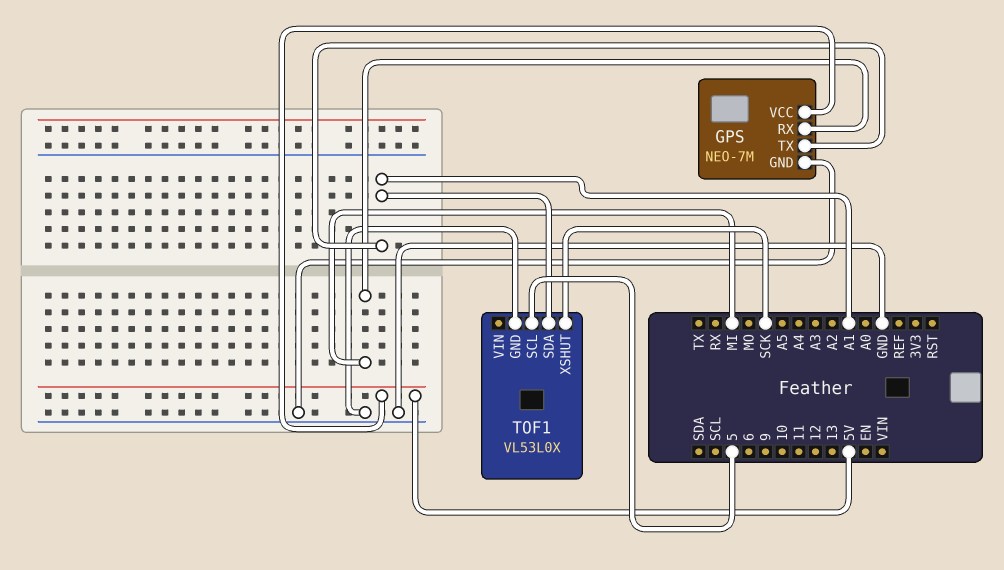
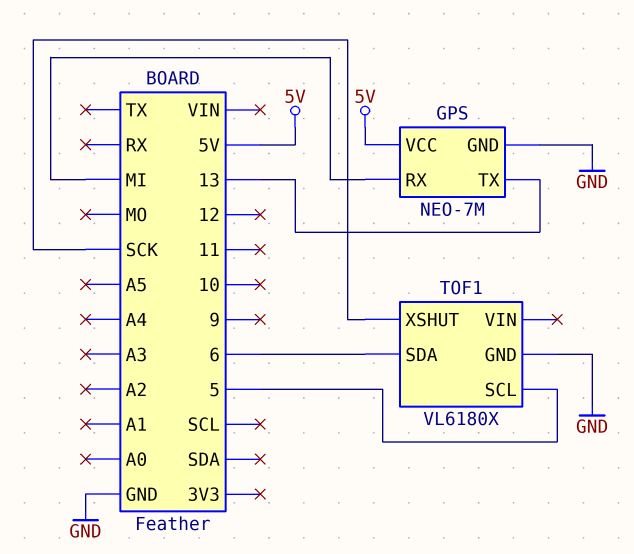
GPS pin TX: A1 -> 13
TOF1: VL53L0X -> VL6180X
TOF1 pin SDA: A1 -> 6

